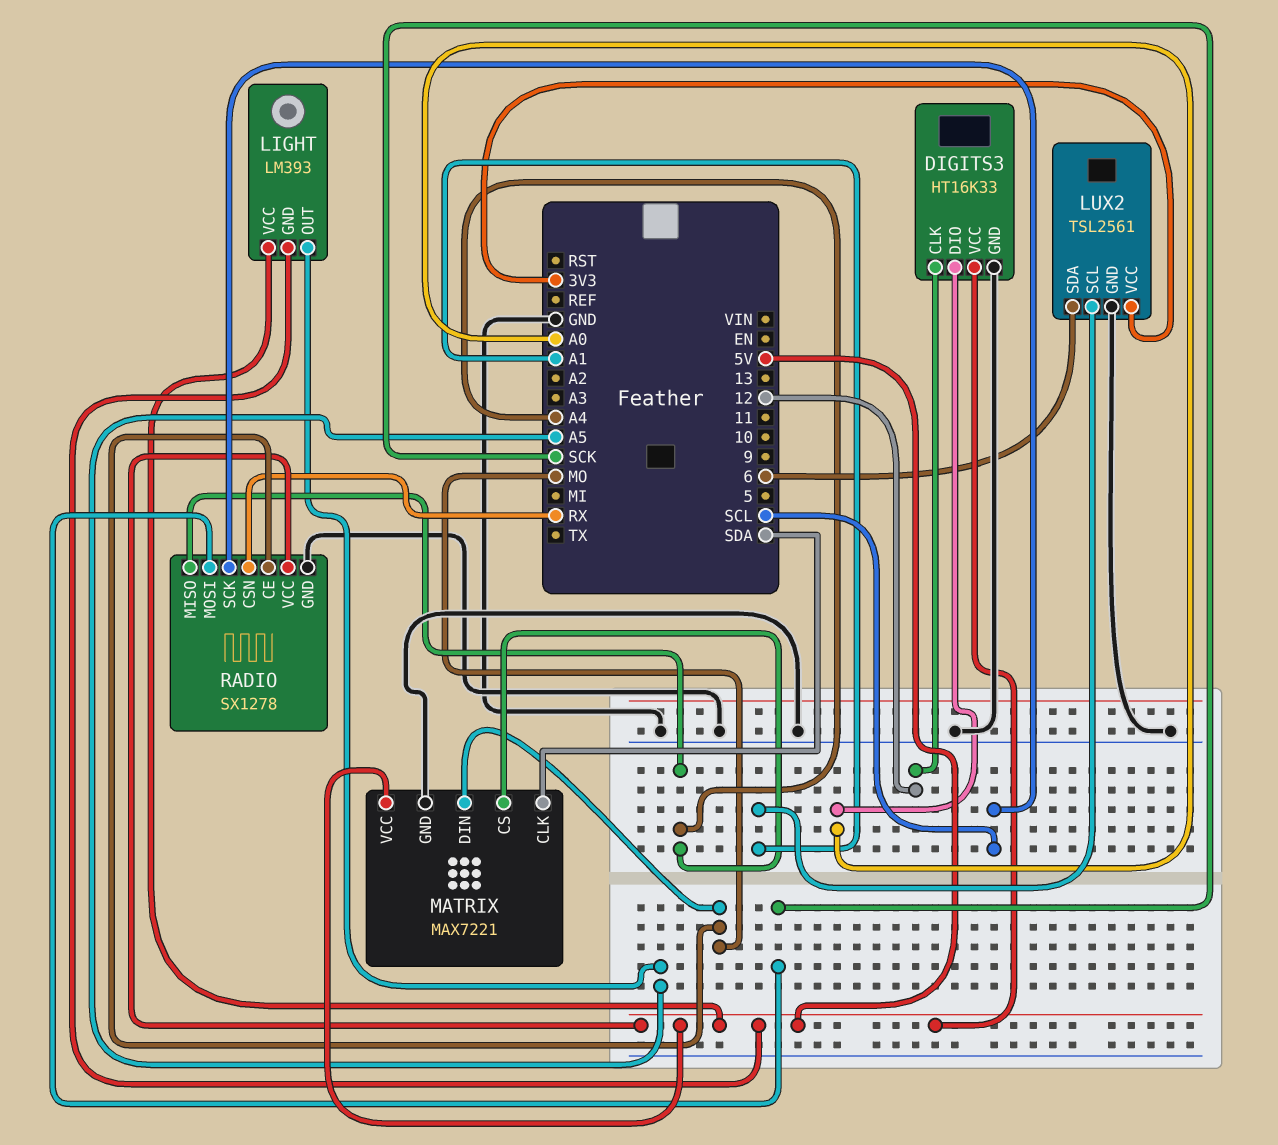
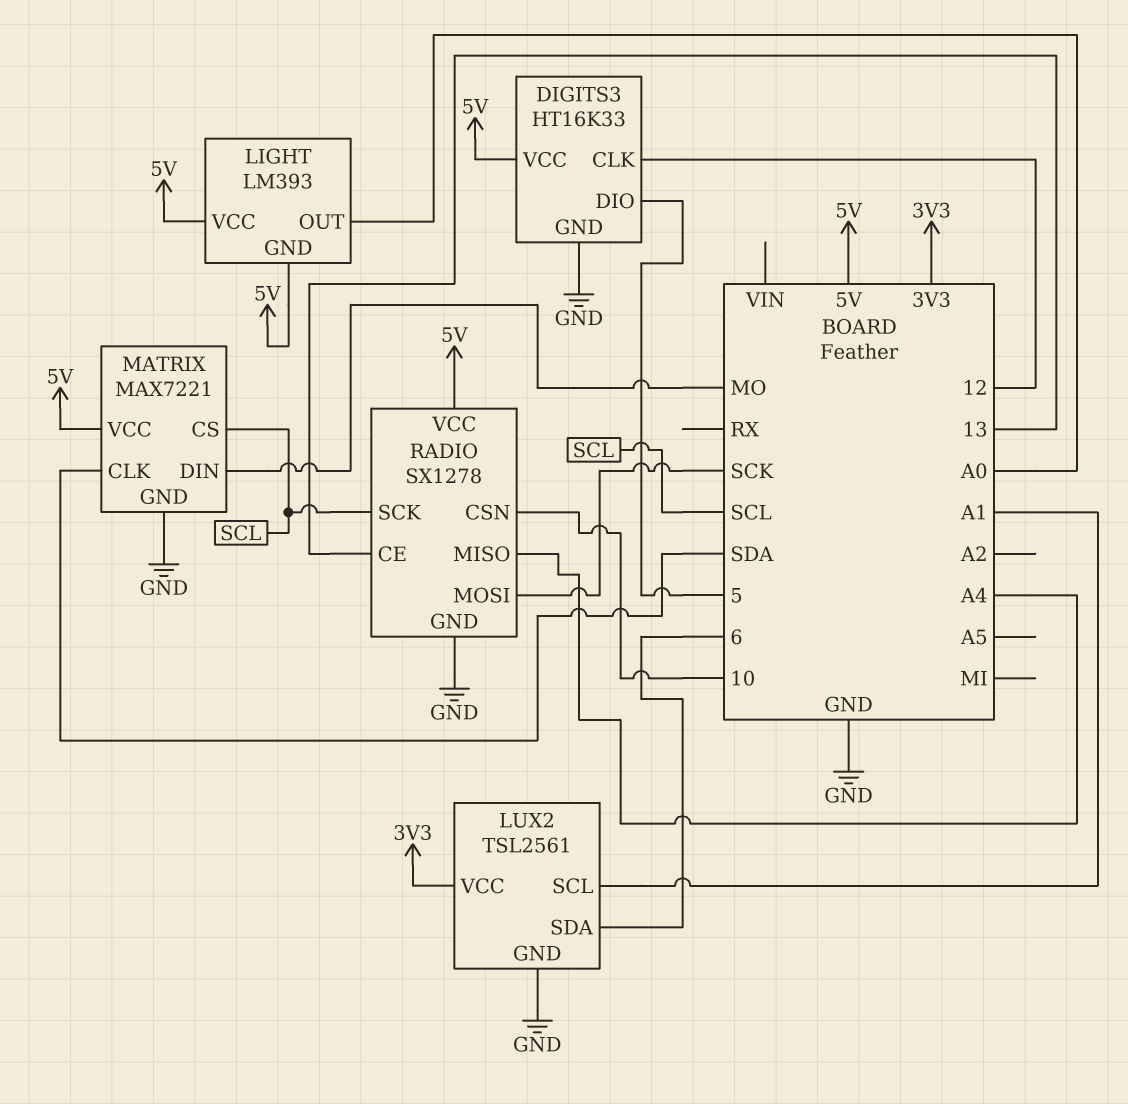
DIGITS3 pin DIO: A0 -> 5
LIGHT pin OUT: A5 -> A0
MATRIX pin CS: A4 -> SCL
RADIO pin CE: MO -> 13
RADIO pin CSN: RX -> 10

